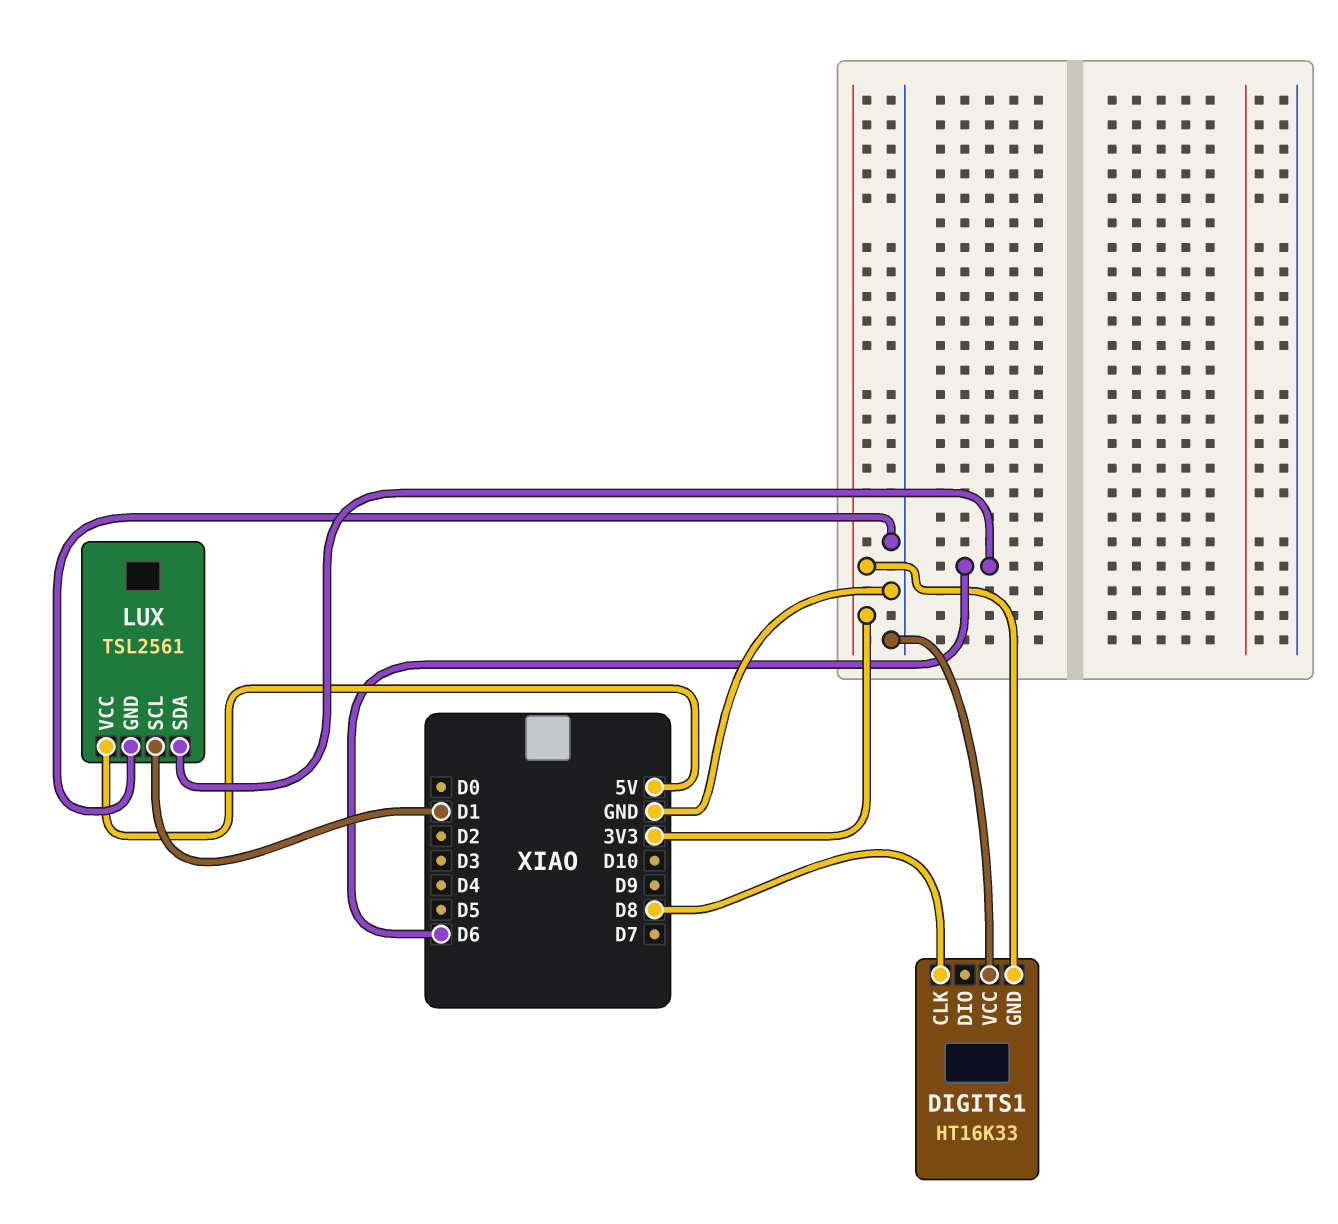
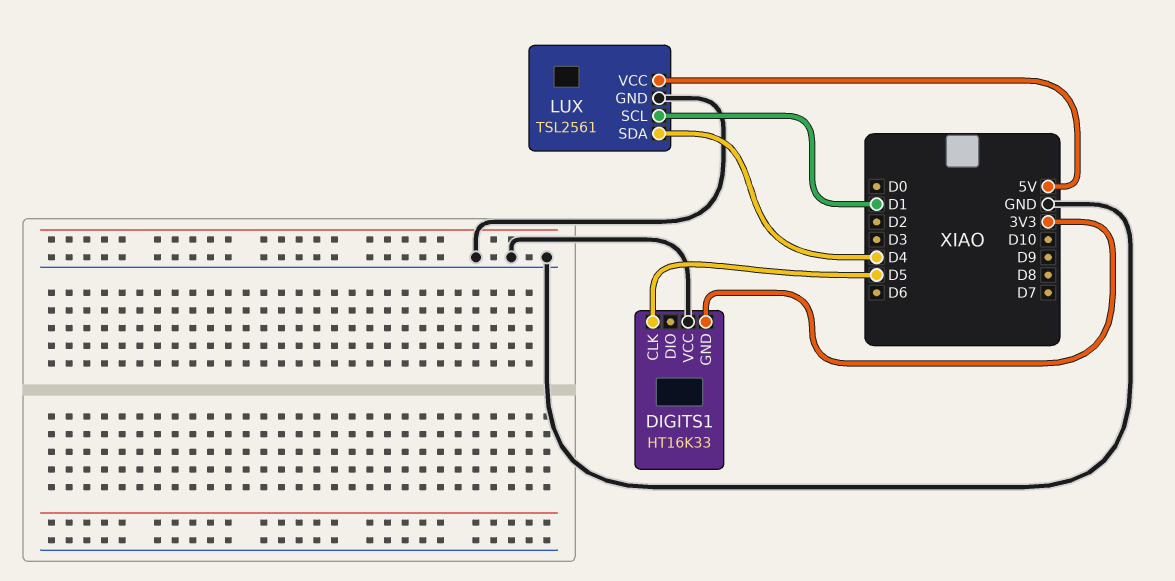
DIGITS1 pin CLK: D8 -> D5
LUX pin SDA: D6 -> D4

